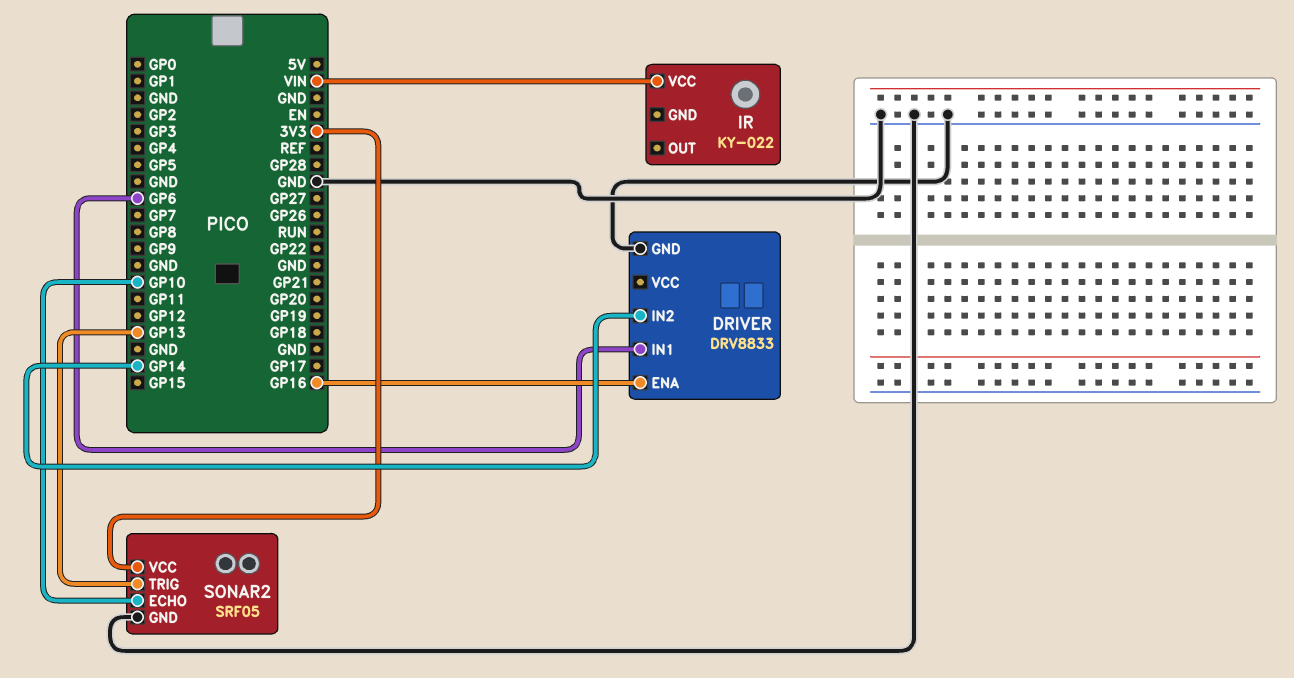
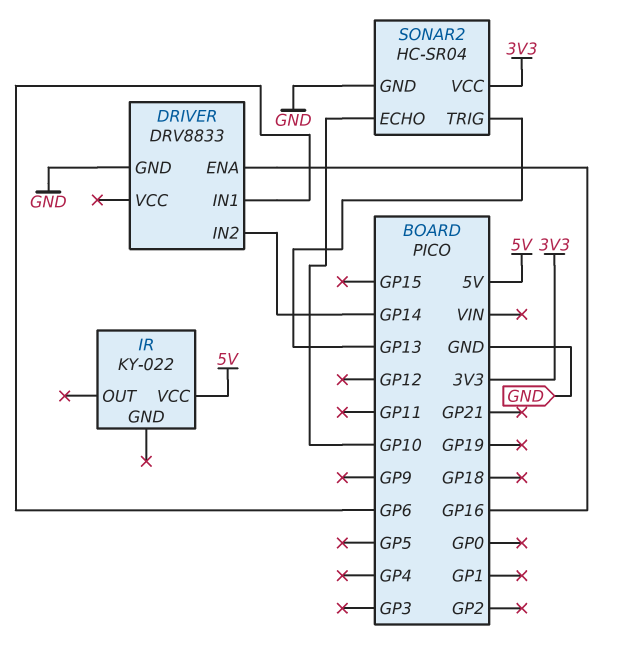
IR pin VCC: VIN -> 5V
SONAR2: SRF05 -> HC-SR04

